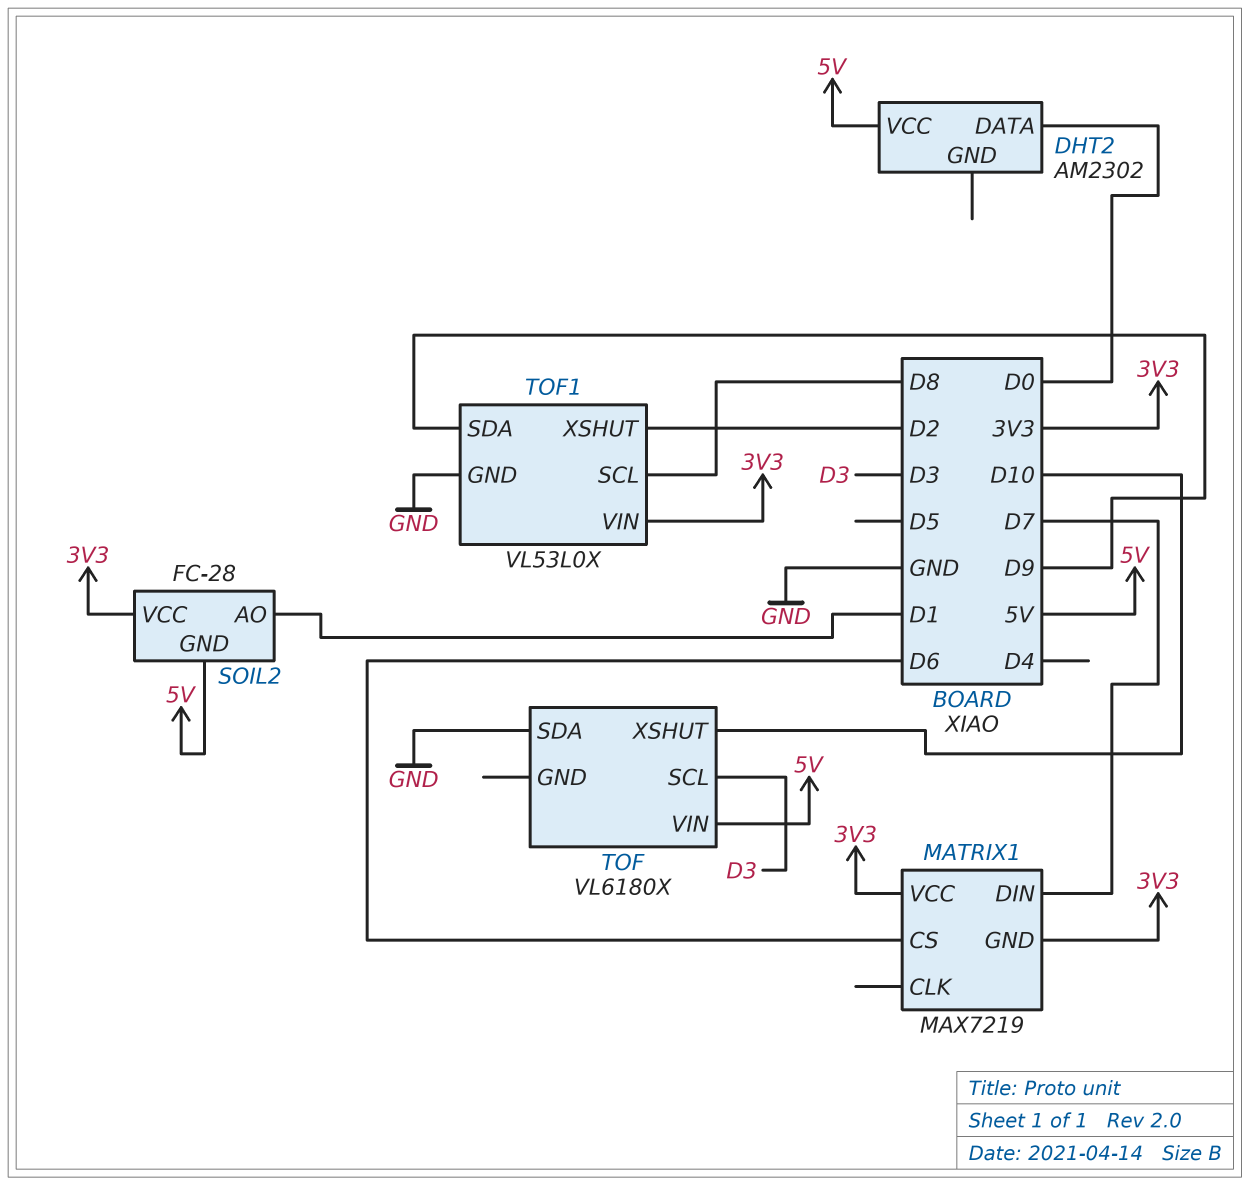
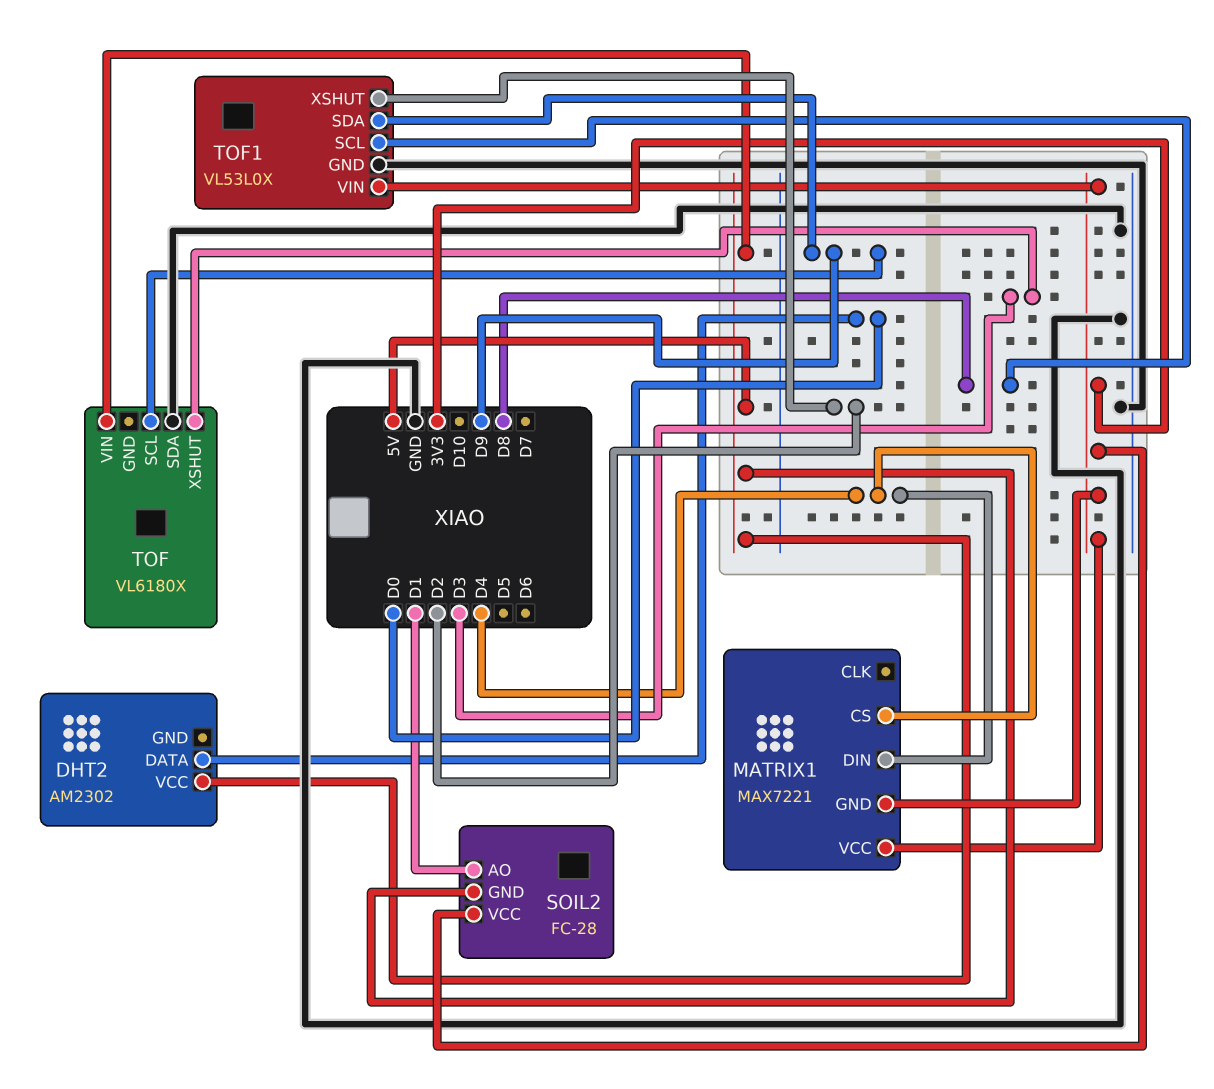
MATRIX1: MAX7219 -> MAX7221
MATRIX1 pin CS: D6 -> D4
MATRIX1 pin DIN: D7 -> D4
TOF pin SCL: D3 -> D9
TOF pin XSHUT: D10 -> D3

